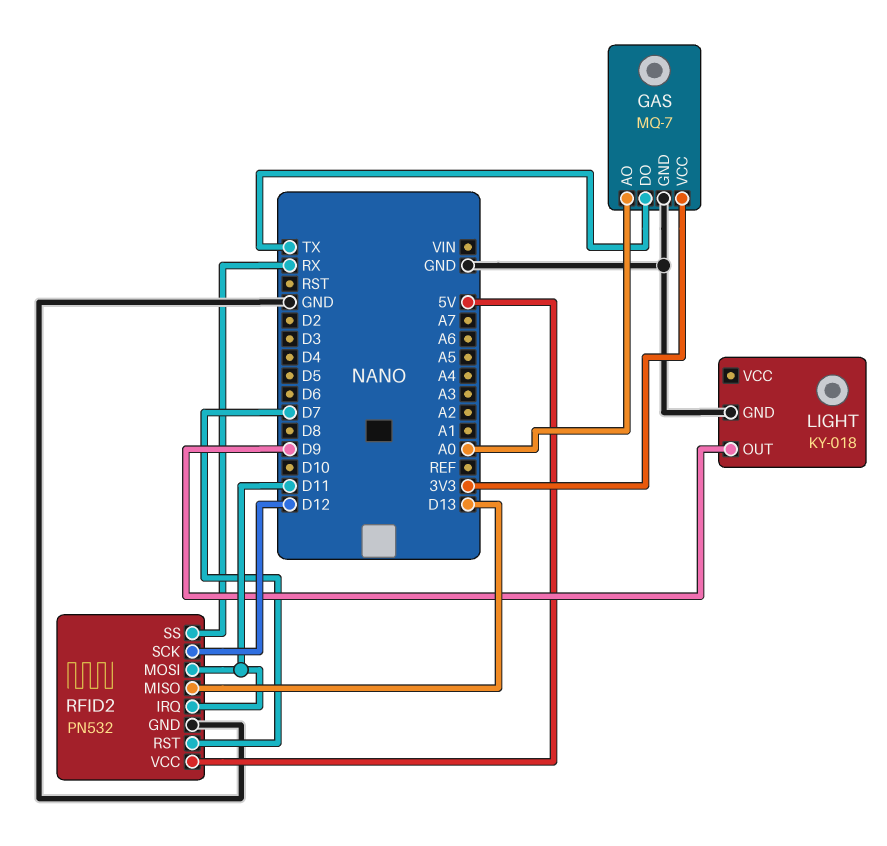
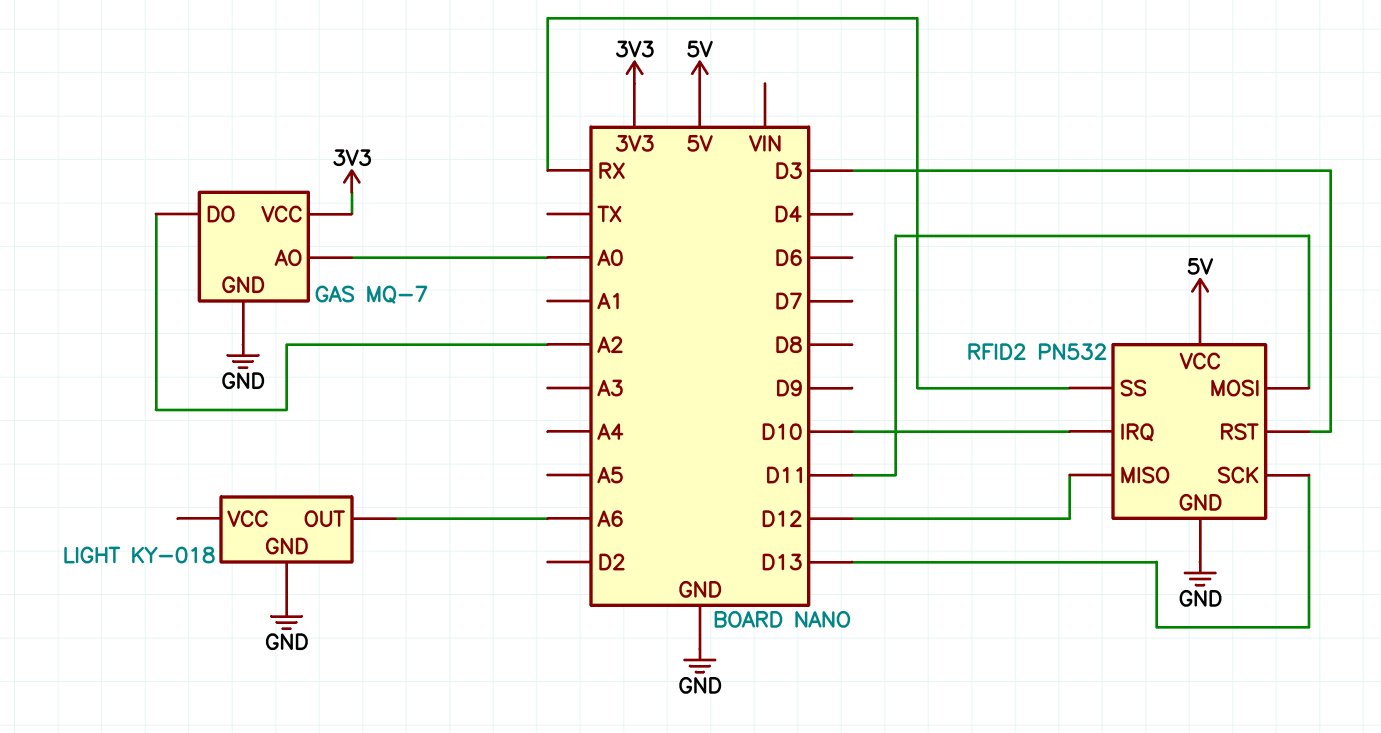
GAS pin DO: TX -> A2
LIGHT pin OUT: D9 -> A6
RFID2 pin IRQ: D11 -> D10
RFID2 pin MISO: D13 -> D12
RFID2 pin RST: D7 -> D3
RFID2 pin SCK: D12 -> D13

